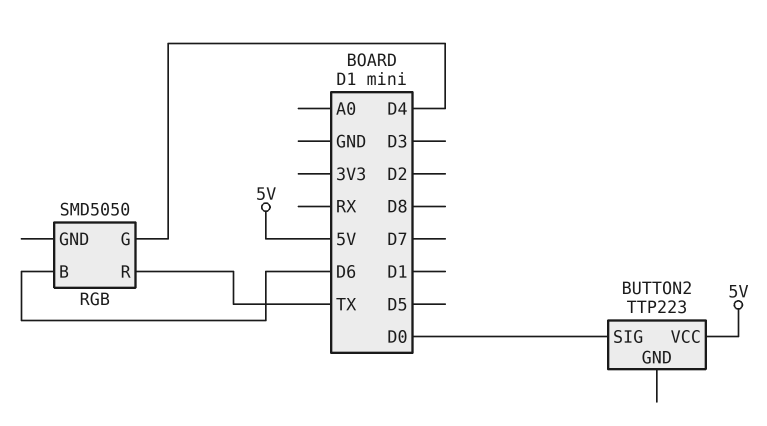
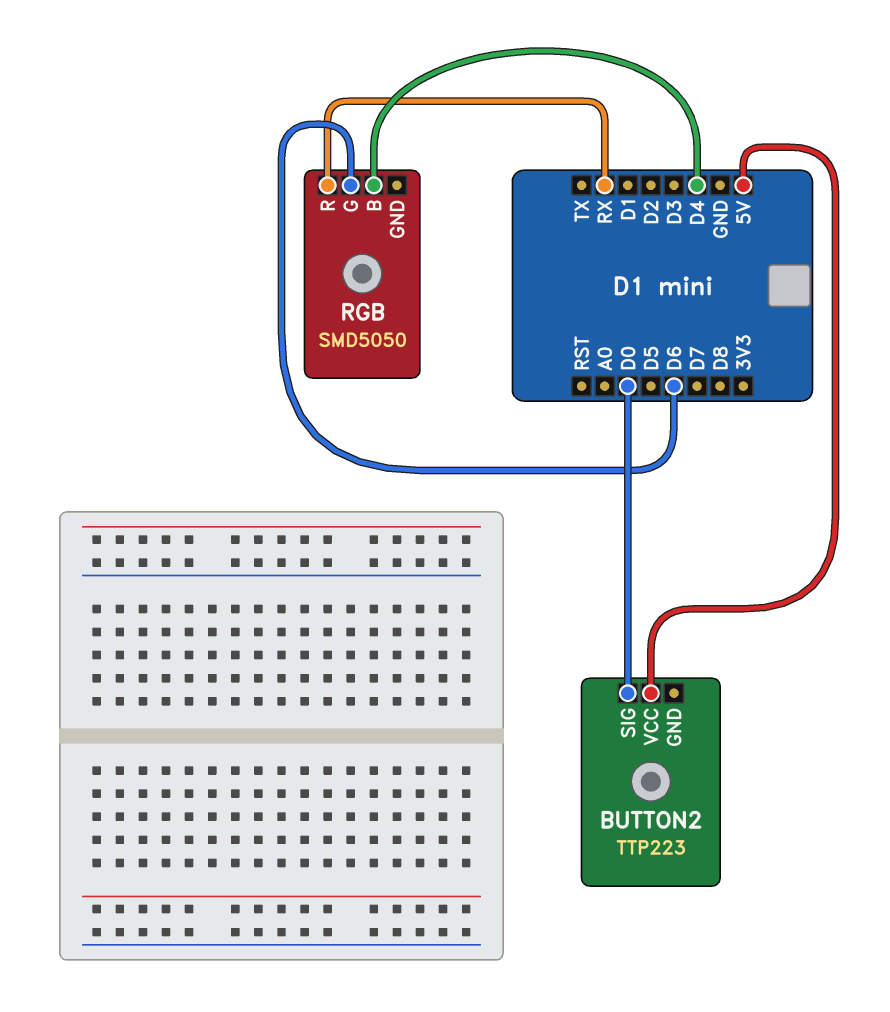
RGB pin B: D6 -> D4
RGB pin G: D4 -> D6
RGB pin R: TX -> RX

